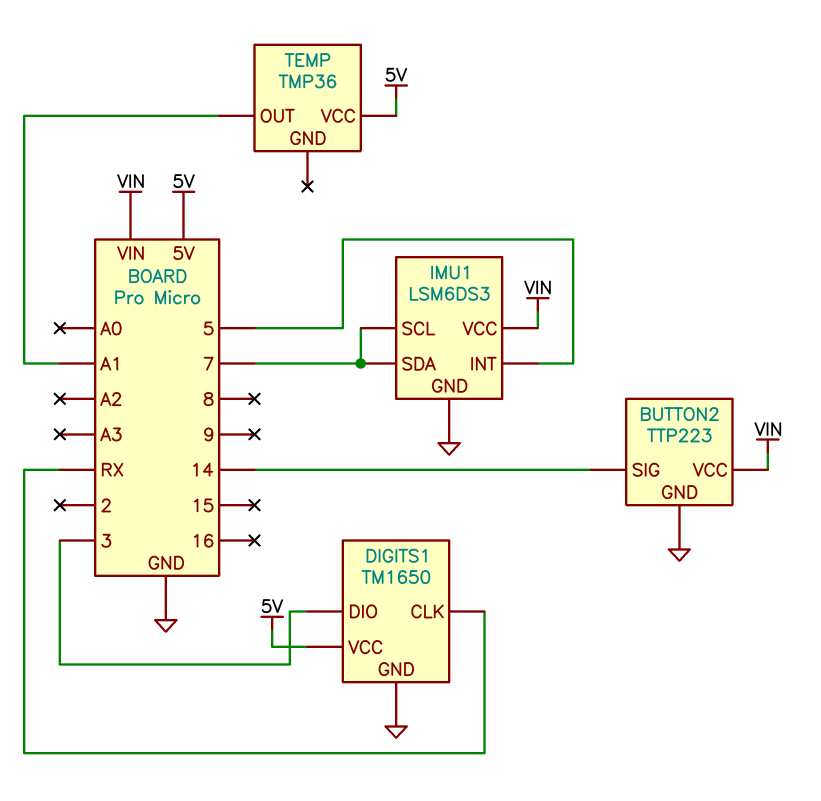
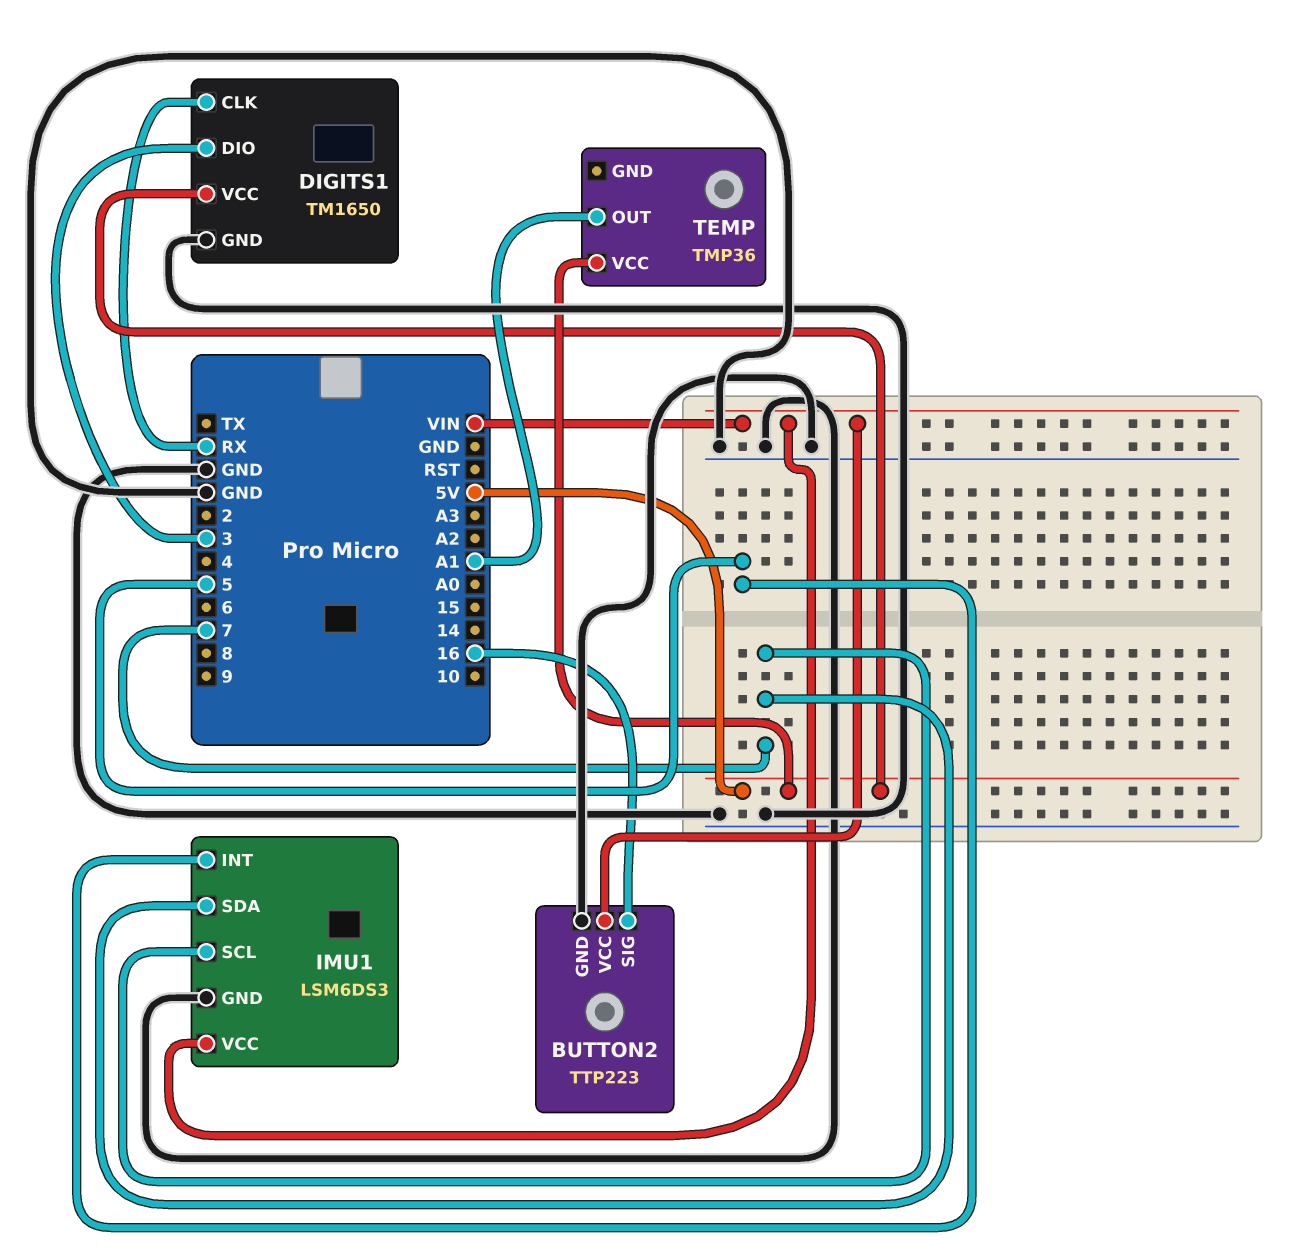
BUTTON2 pin SIG: 14 -> 16

